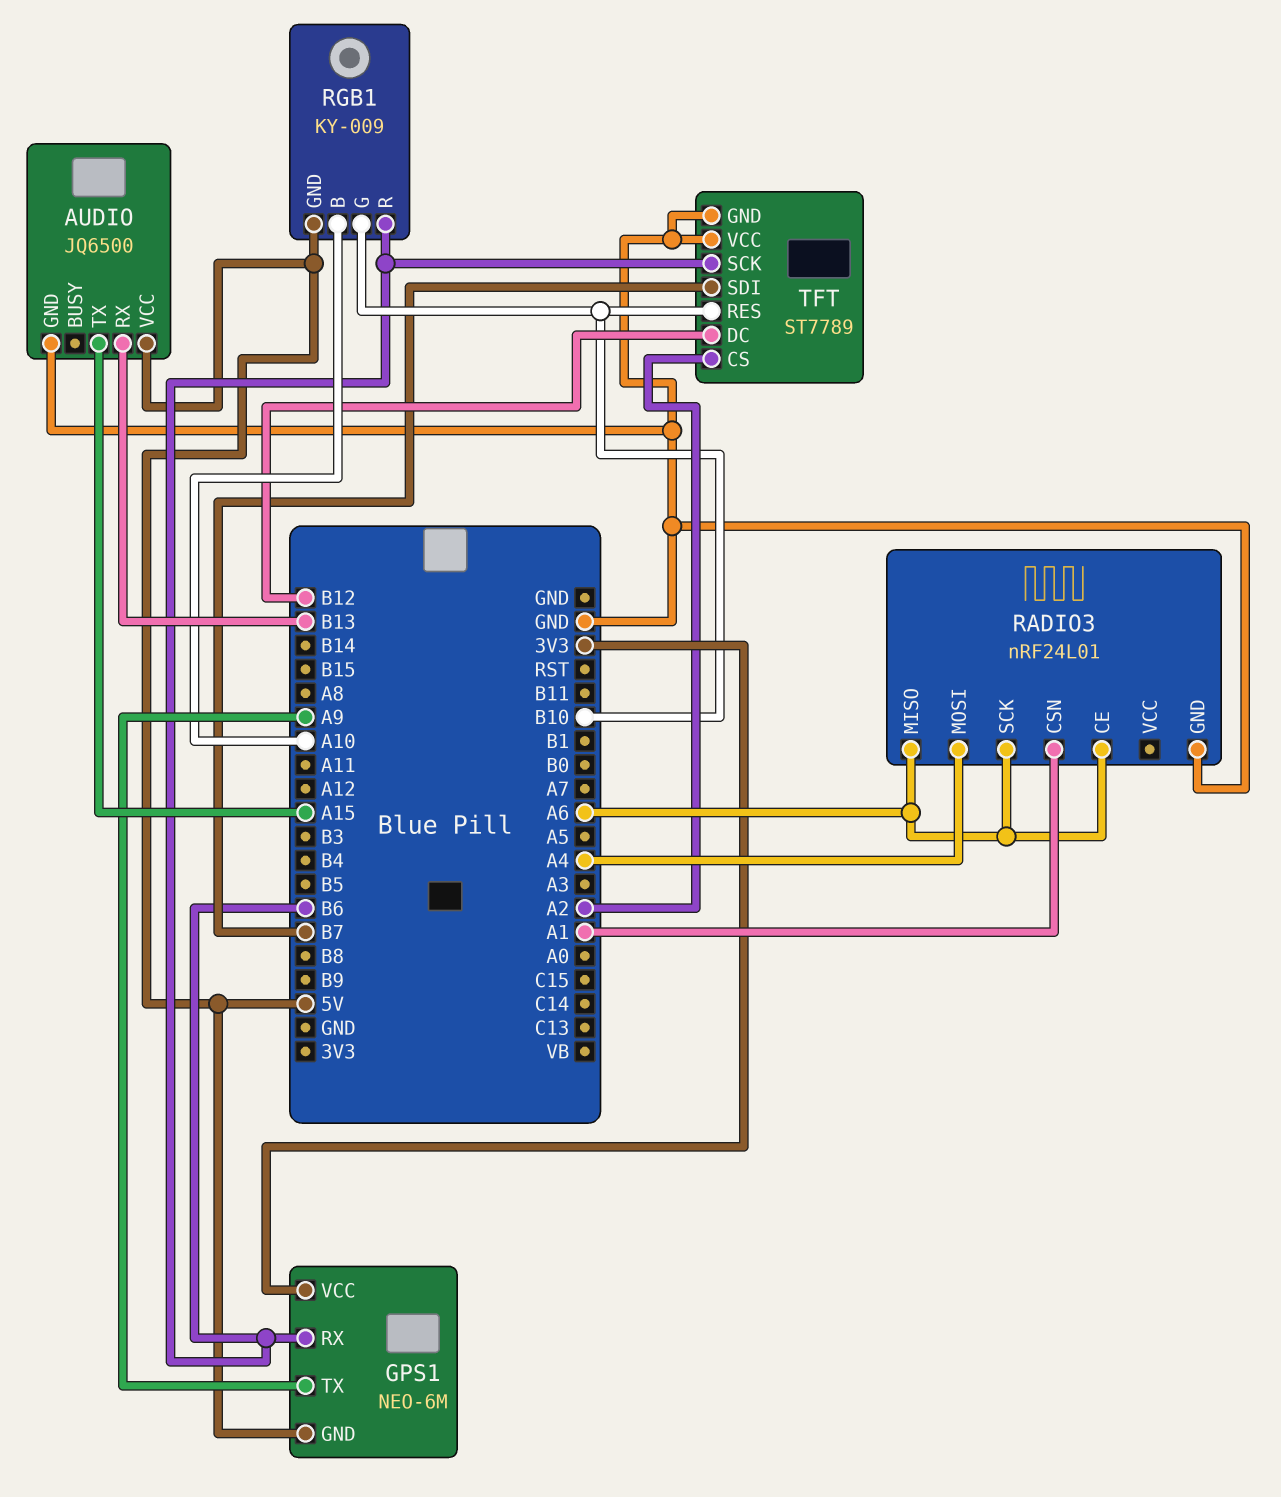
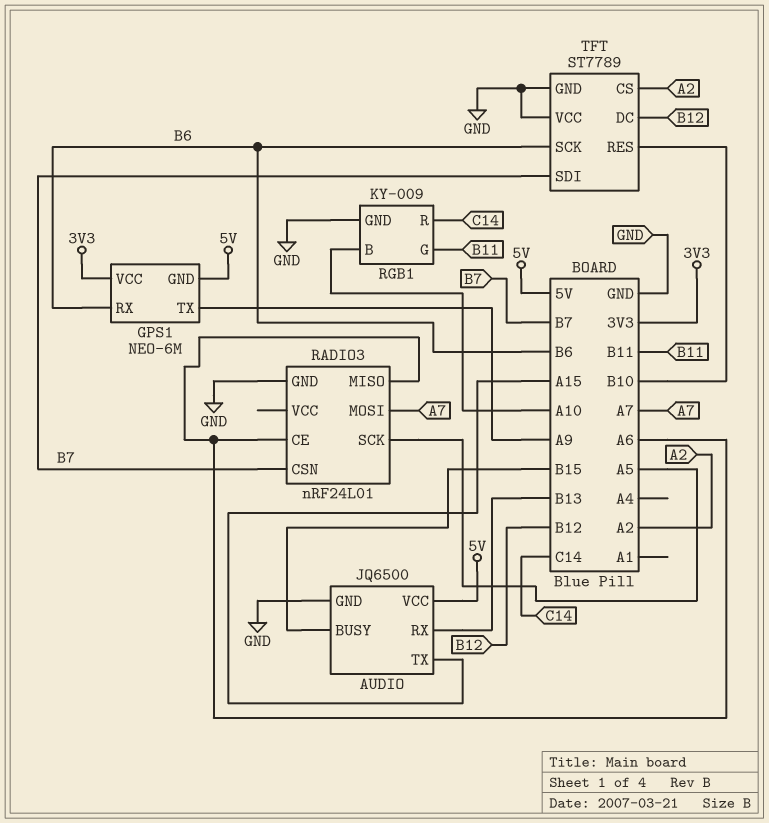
AUDIO pin BUSY: none -> B15
RADIO3 pin CSN: A1 -> B7
RADIO3 pin MOSI: A4 -> A7
RADIO3 pin SCK: A6 -> A5
RGB1 pin G: B10 -> B11
RGB1 pin GND: 5V -> GND
RGB1 pin R: B6 -> C14

